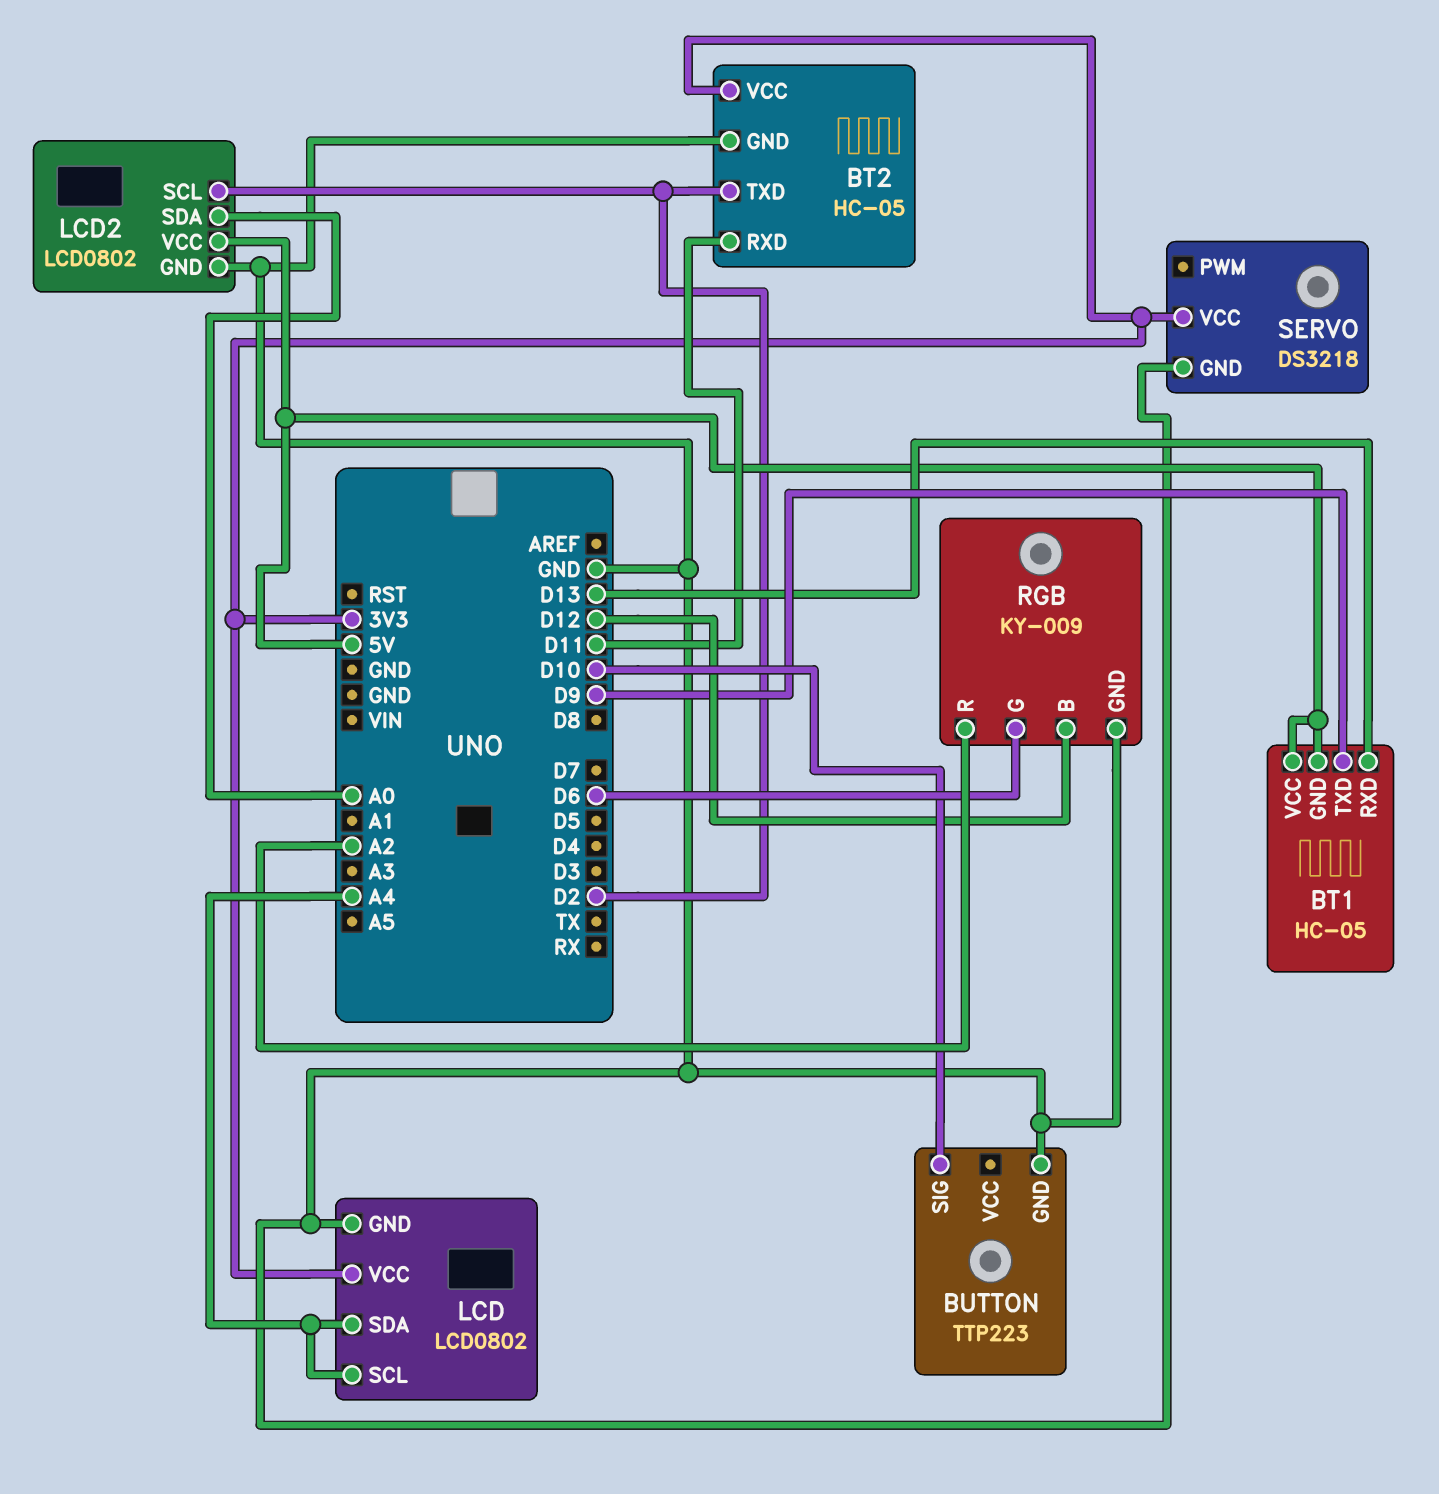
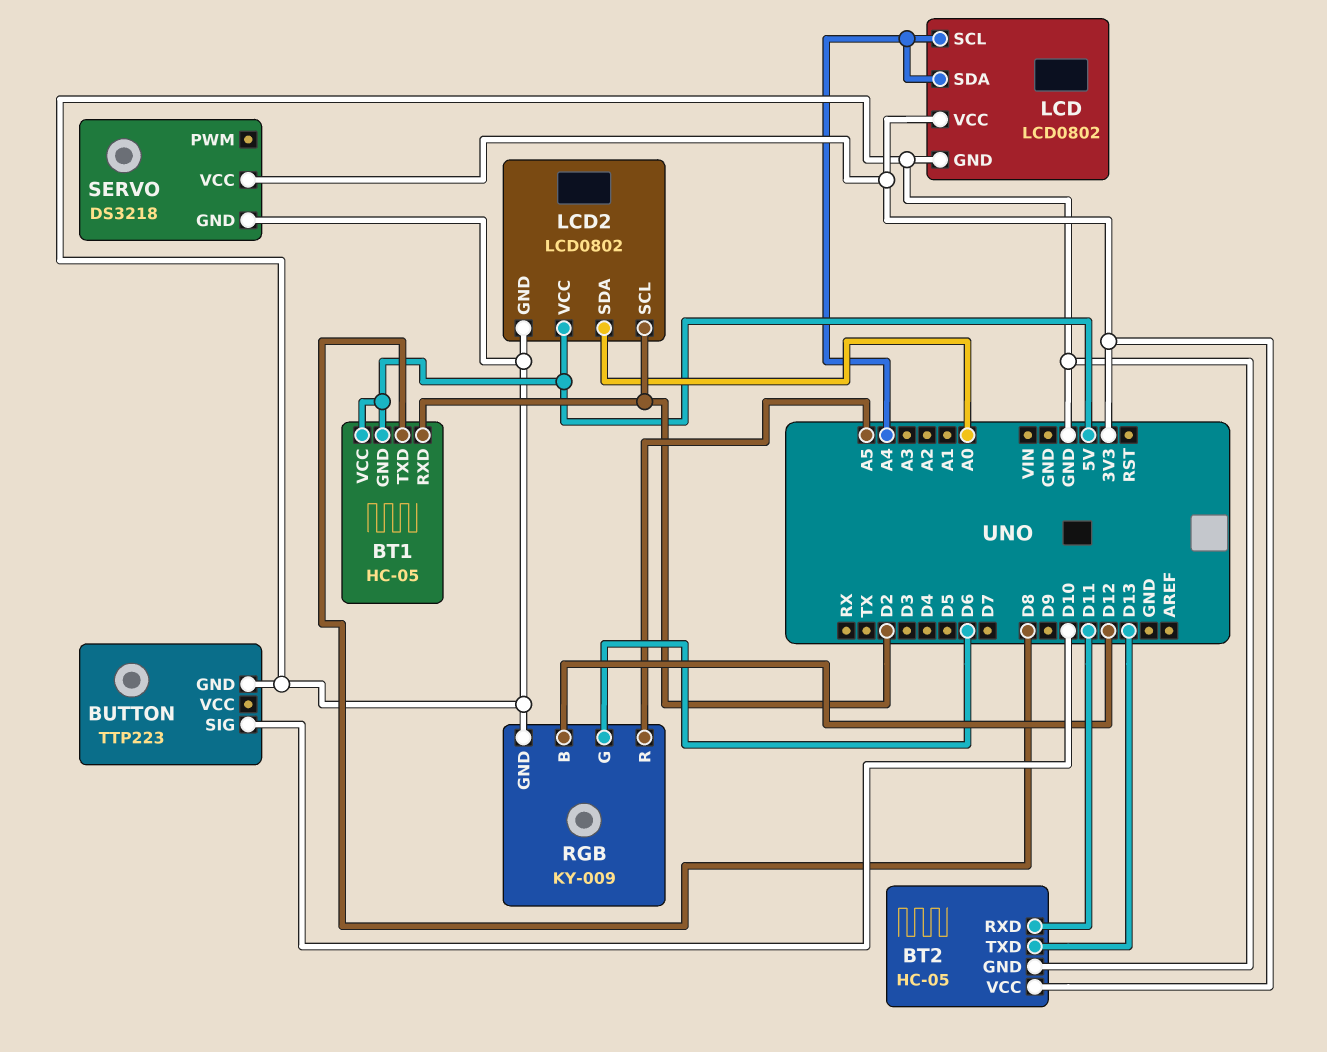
BT1 pin RXD: D13 -> D2
BT1 pin TXD: D9 -> D8
BT2 pin TXD: D2 -> D13
RGB pin R: A2 -> A5

